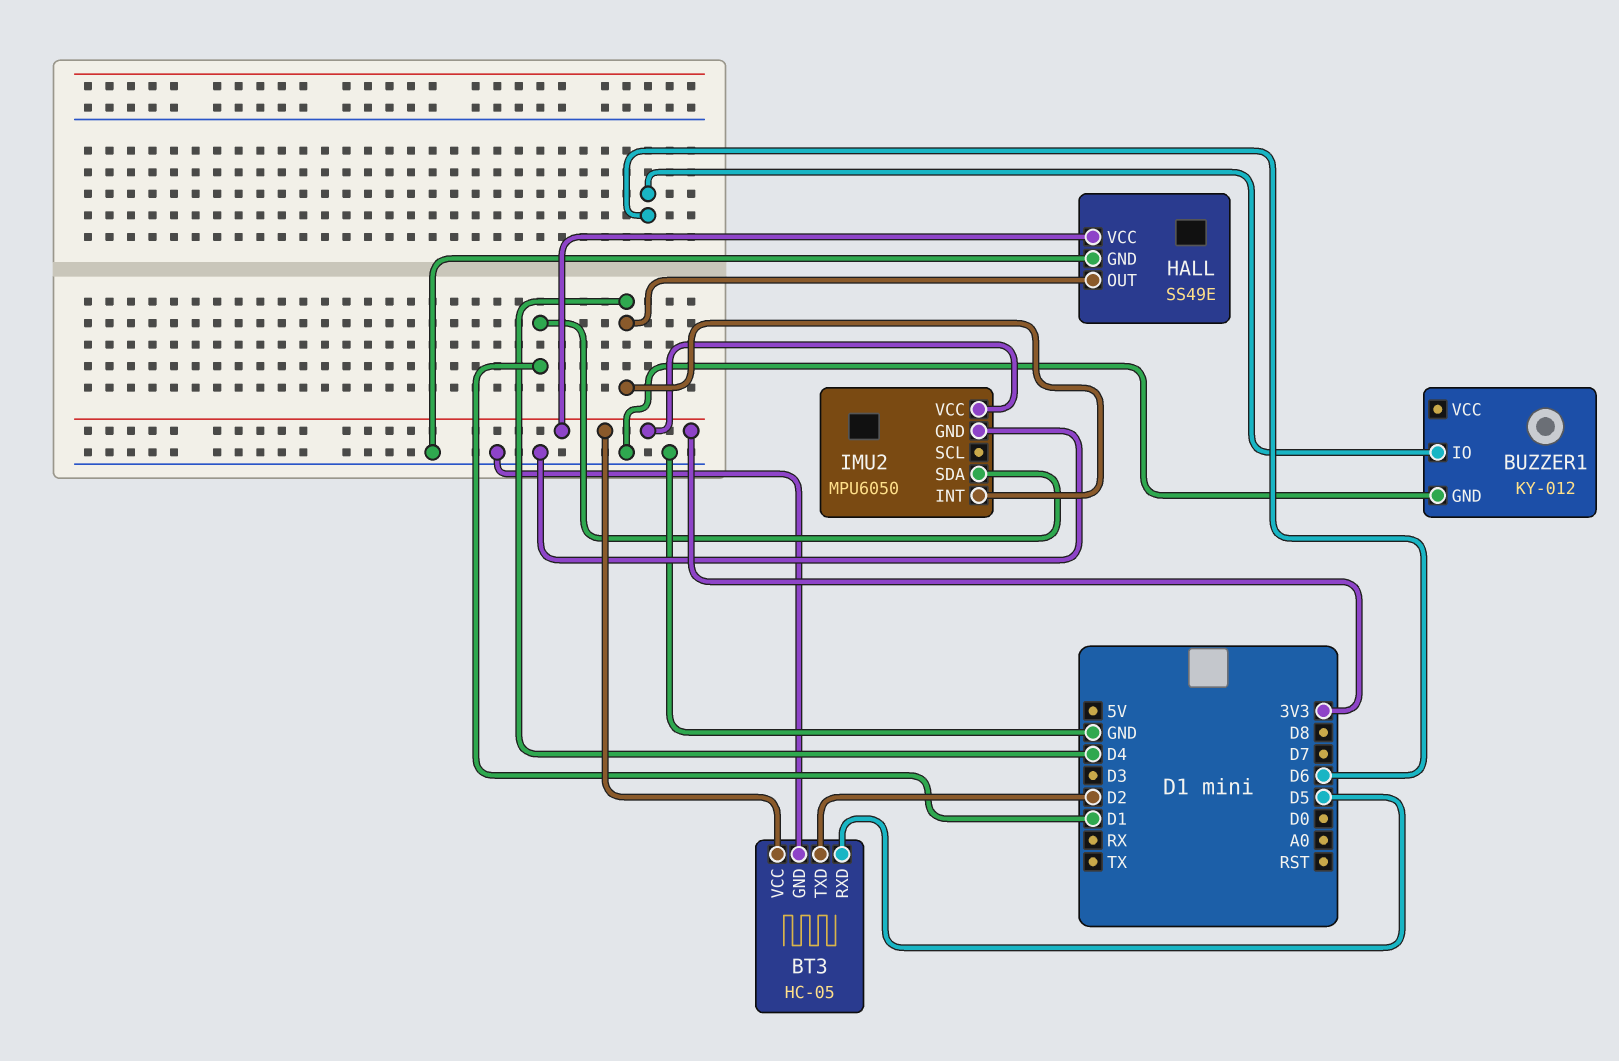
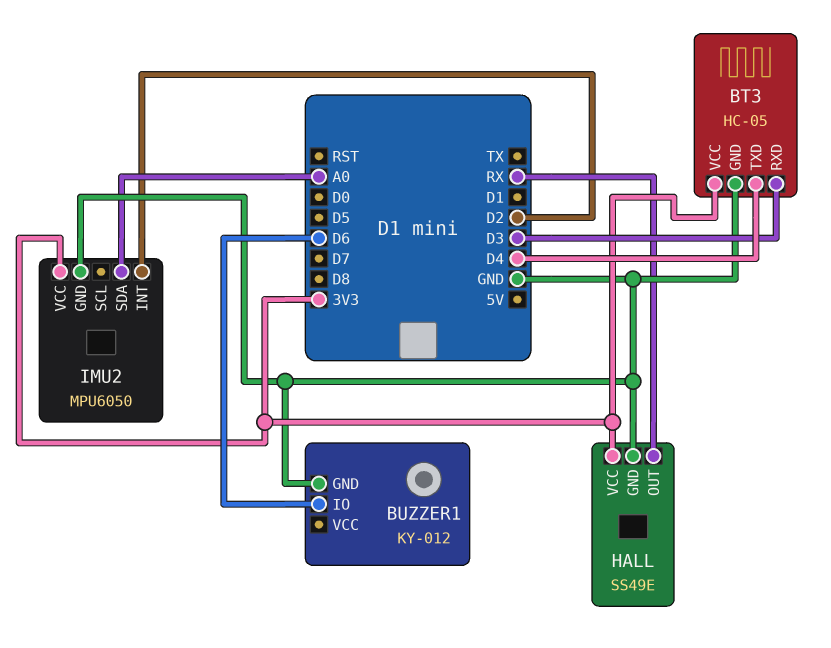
BT3 pin RXD: D5 -> D3
BT3 pin TXD: D2 -> D4
HALL pin OUT: D4 -> RX
IMU2 pin INT: D4 -> D2
IMU2 pin SDA: D1 -> A0

